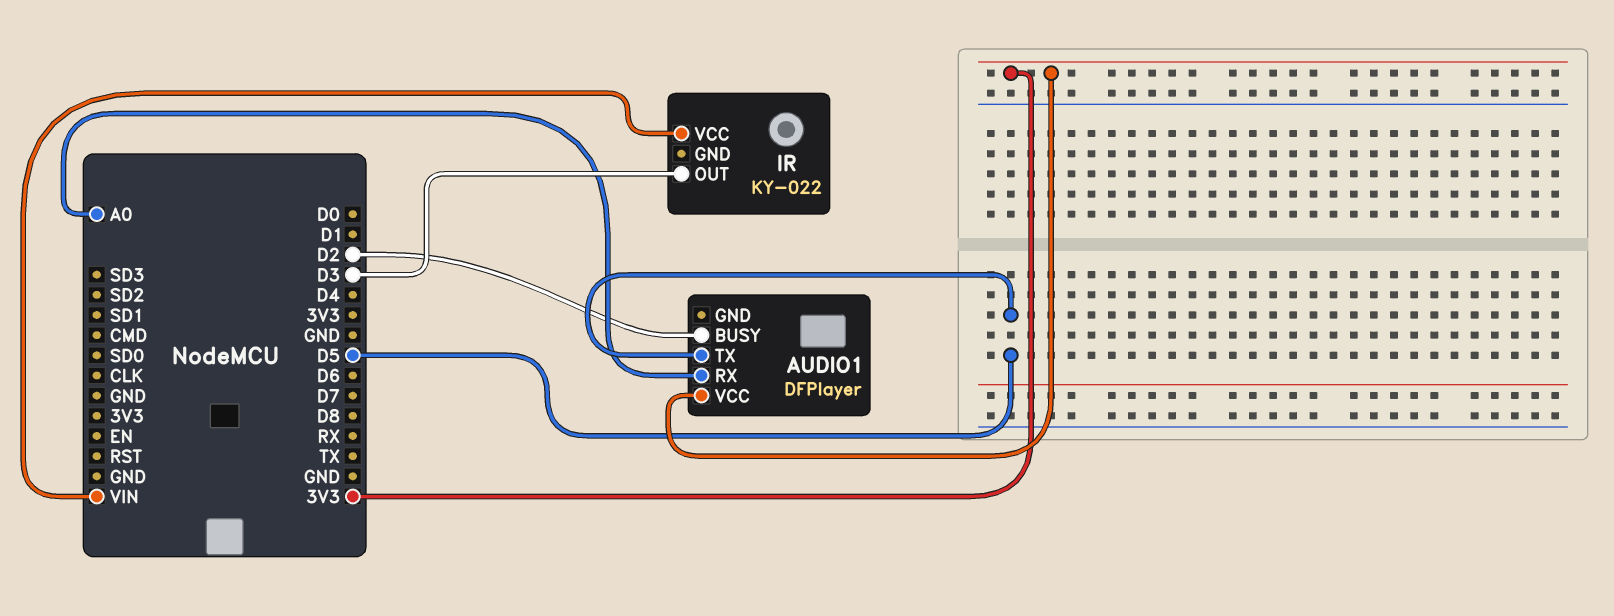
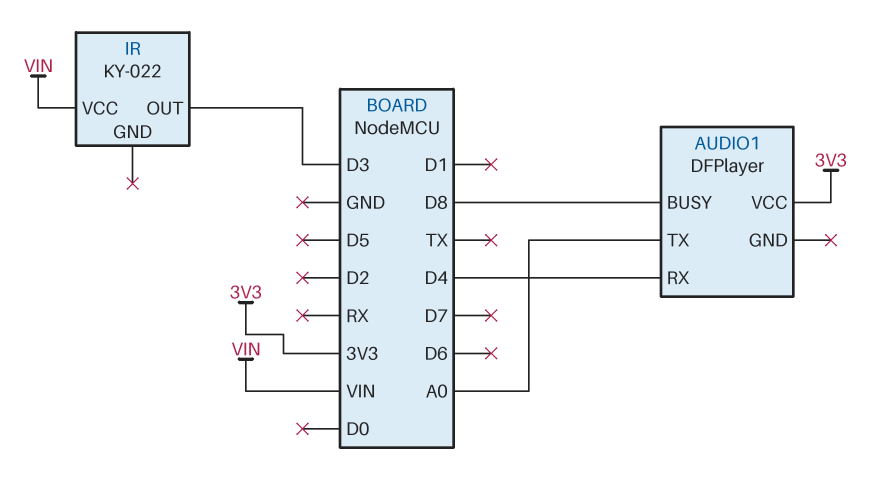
AUDIO1 pin BUSY: D2 -> D8
AUDIO1 pin RX: A0 -> D4
AUDIO1 pin TX: D5 -> A0

